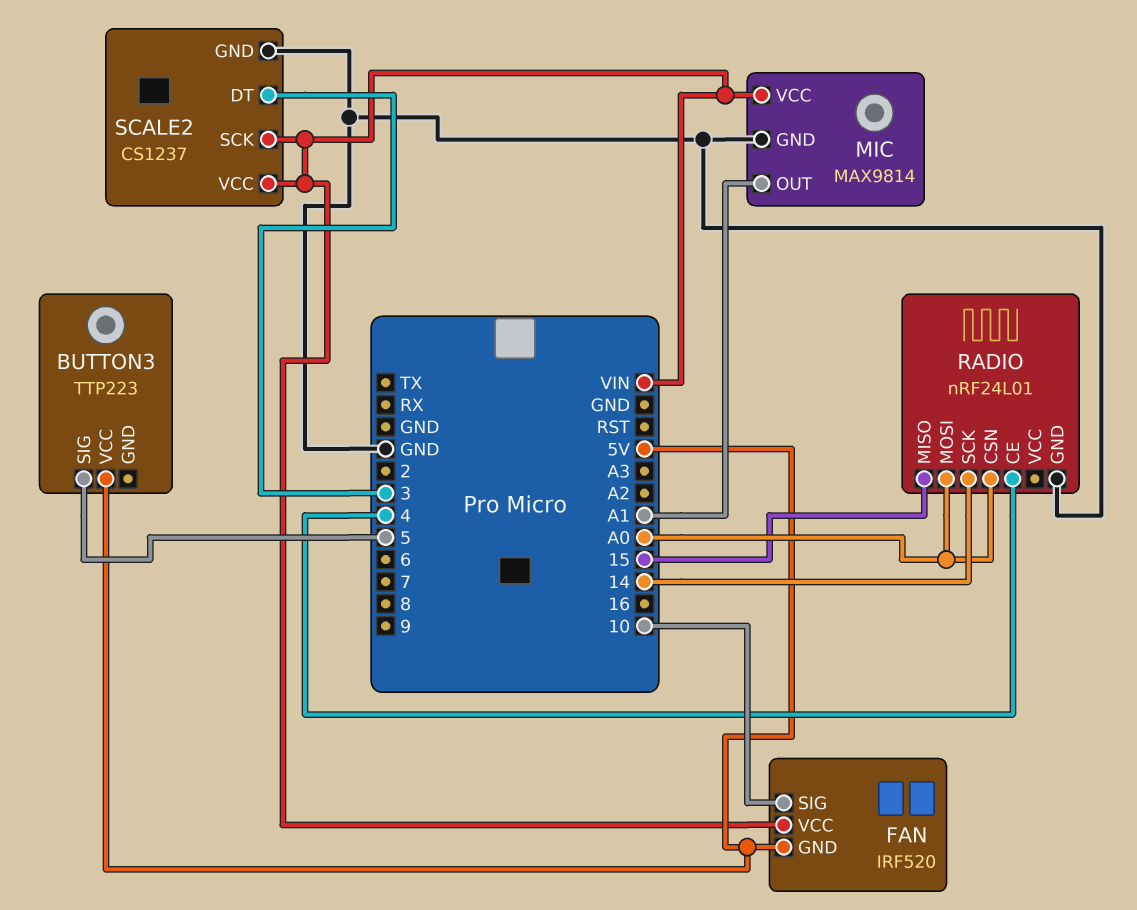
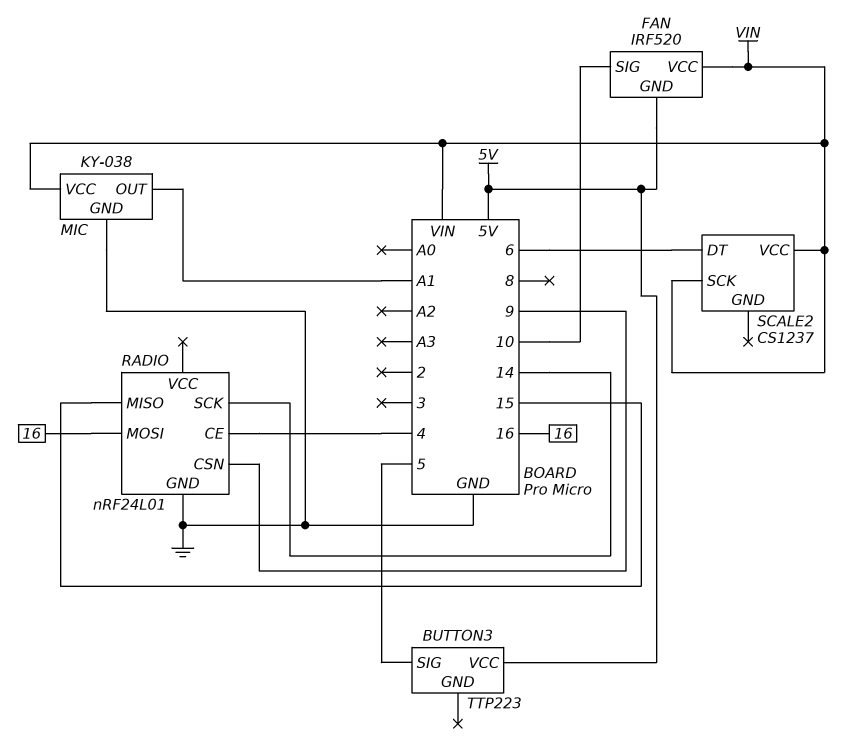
MIC: MAX9814 -> KY-038
RADIO pin CSN: A0 -> 9
RADIO pin MOSI: A0 -> 16
SCALE2 pin DT: 3 -> 6
SCALE2 pin GND: GND -> none

